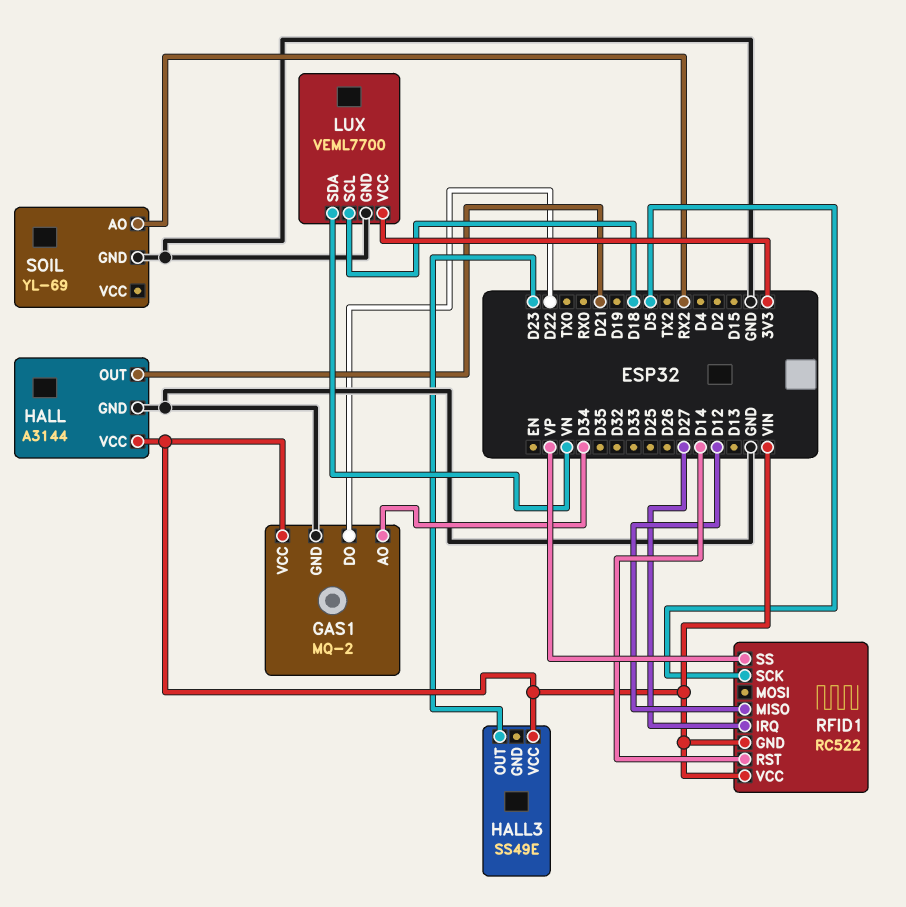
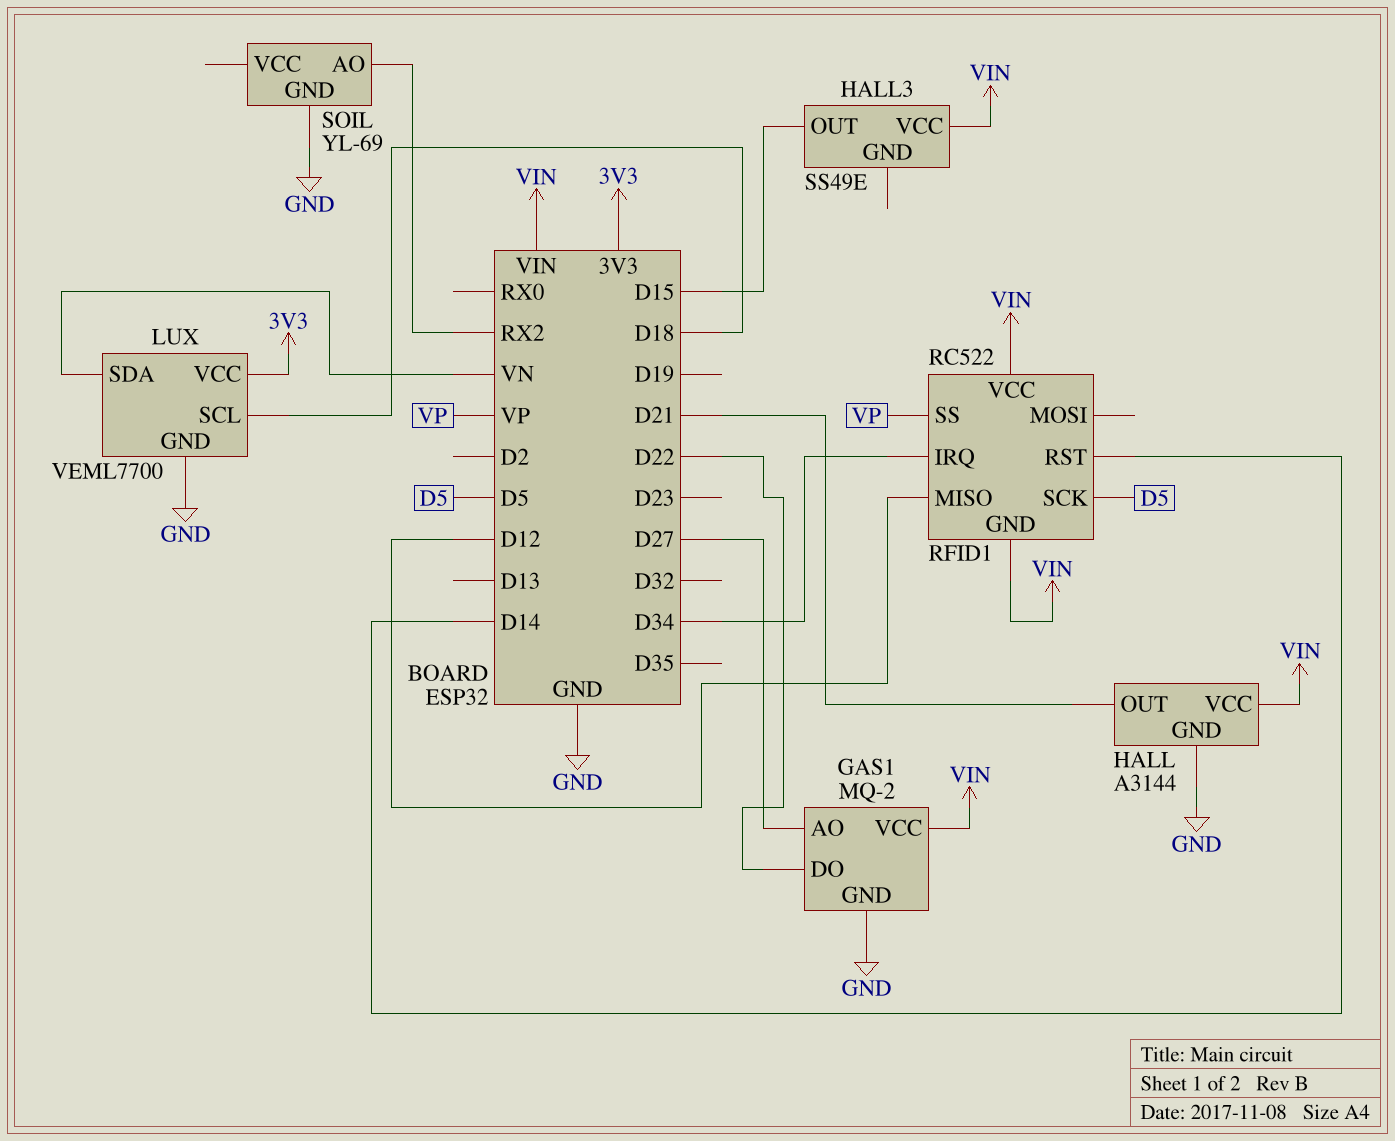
GAS1 pin AO: D34 -> D27
HALL3 pin OUT: D23 -> D15
RFID1 pin IRQ: D27 -> D34

